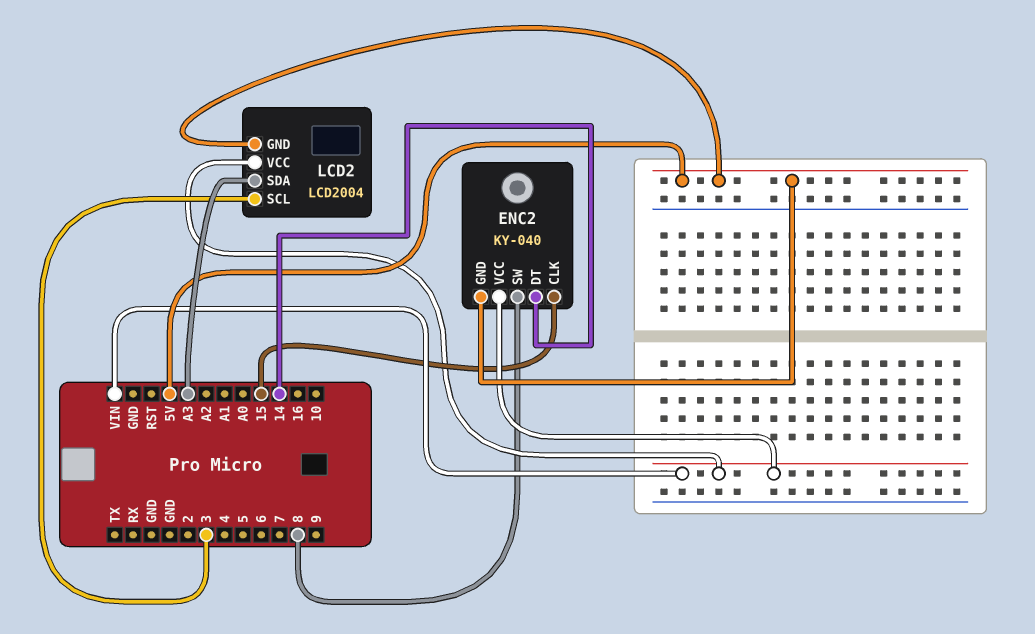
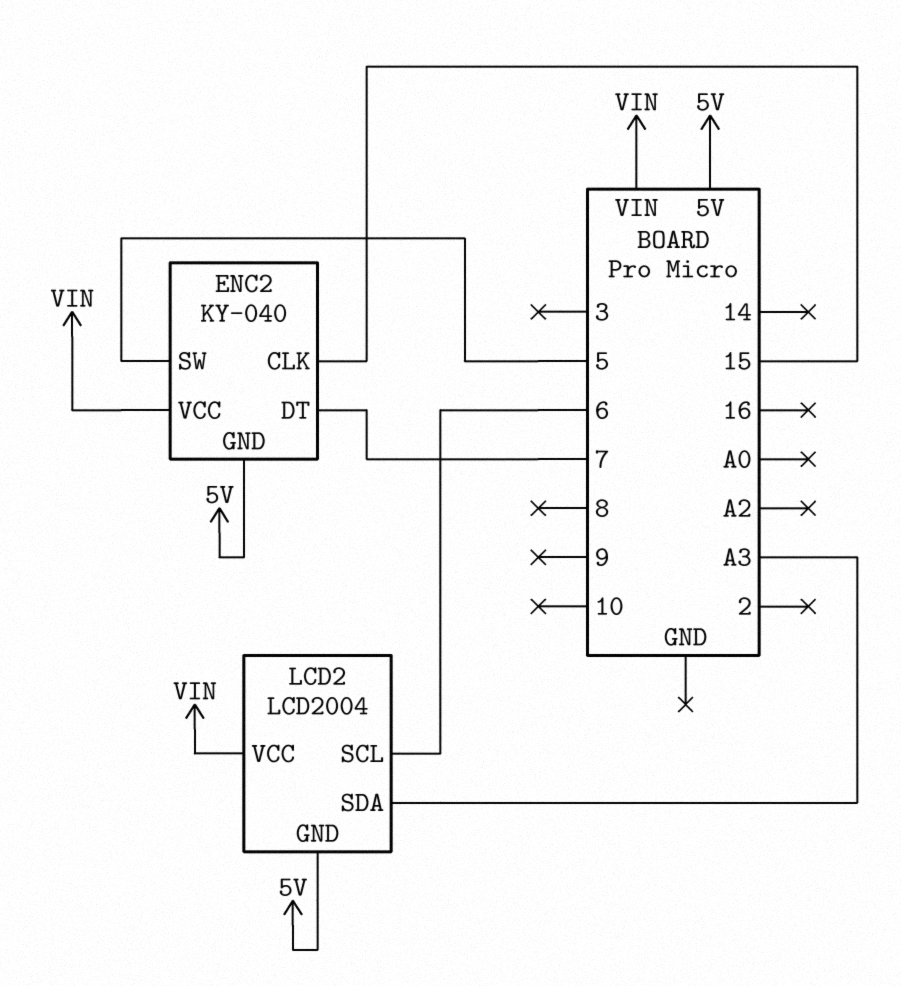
ENC2 pin DT: 14 -> 7
ENC2 pin SW: 8 -> 5
LCD2 pin SCL: 3 -> 6

